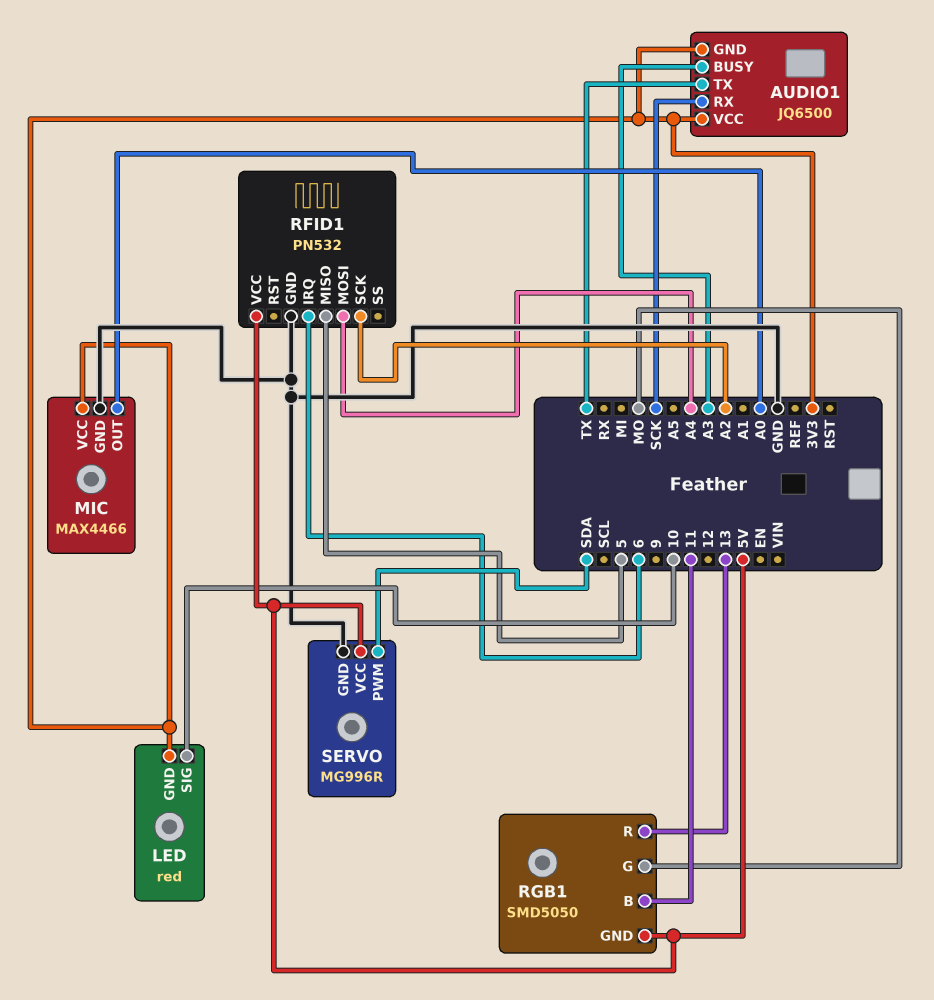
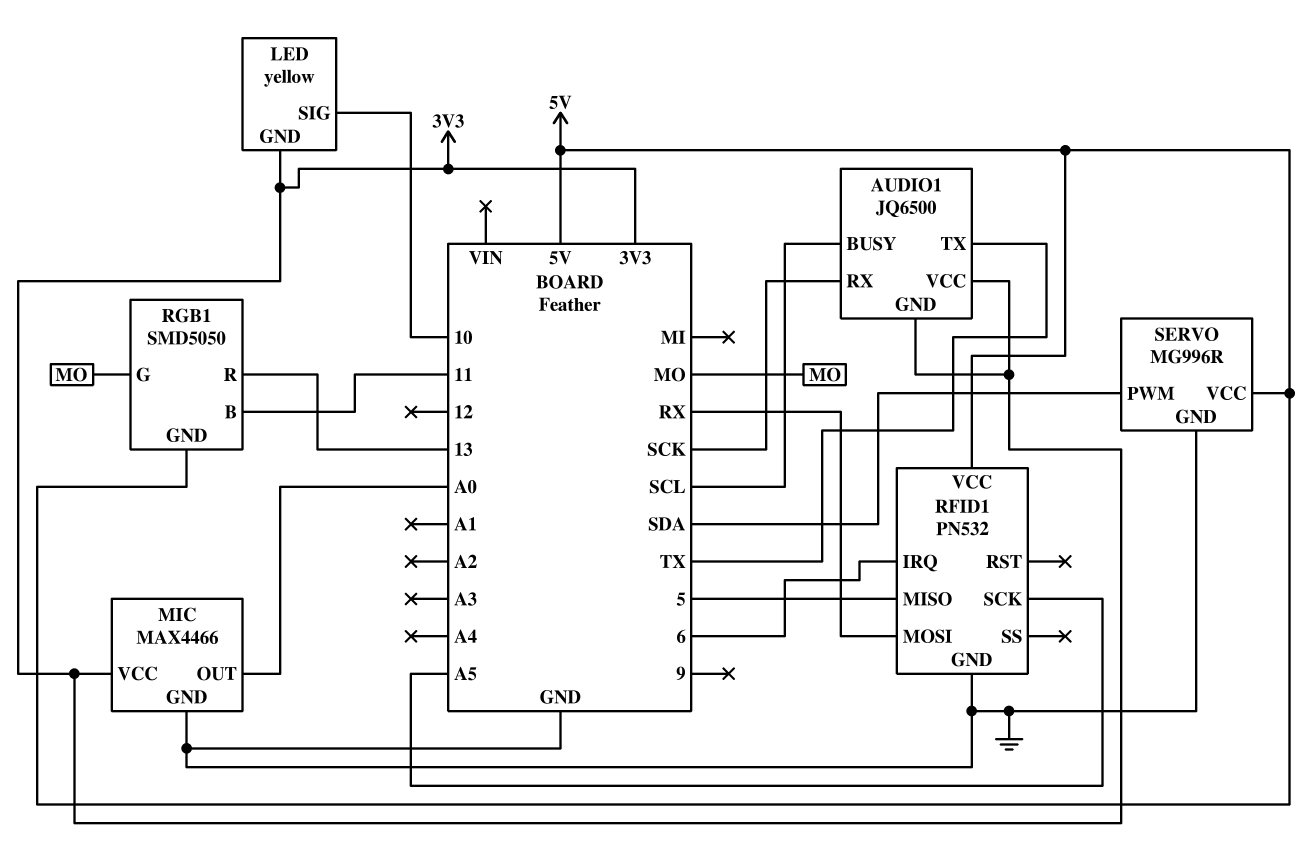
AUDIO1 pin BUSY: A3 -> SCL
LED: red -> yellow
RFID1 pin MOSI: A4 -> RX
RFID1 pin SCK: A2 -> A5

